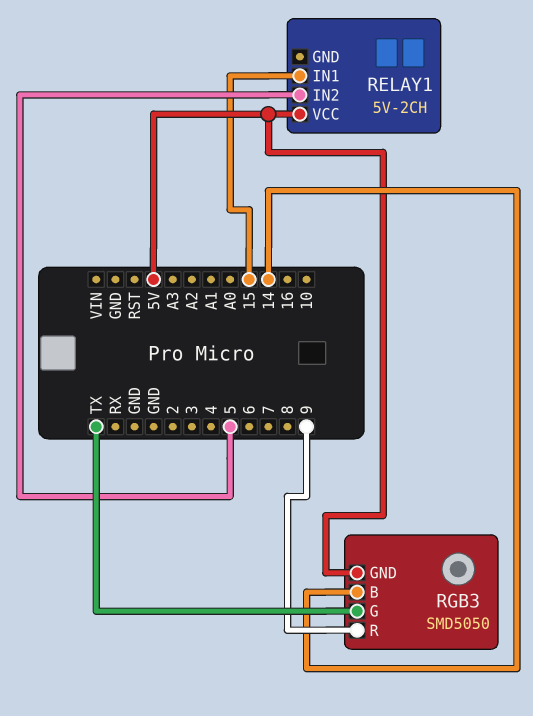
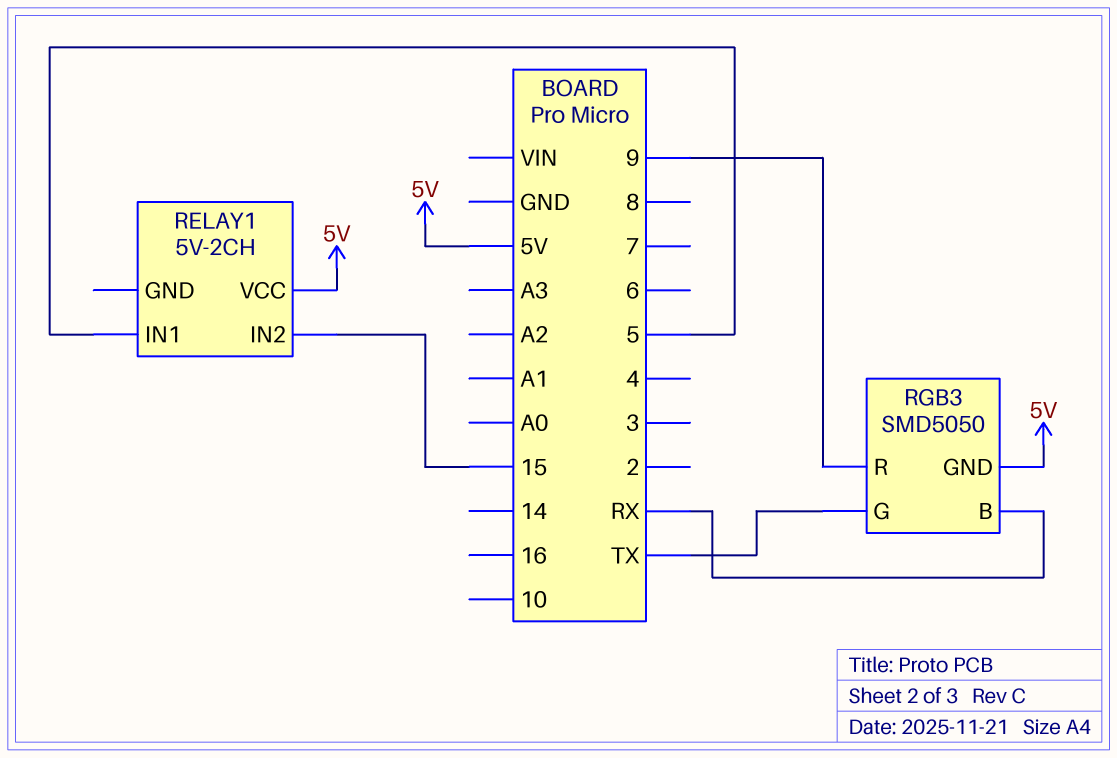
RELAY1 pin IN1: 15 -> 5
RELAY1 pin IN2: 5 -> 15
RGB3 pin B: 14 -> RX

